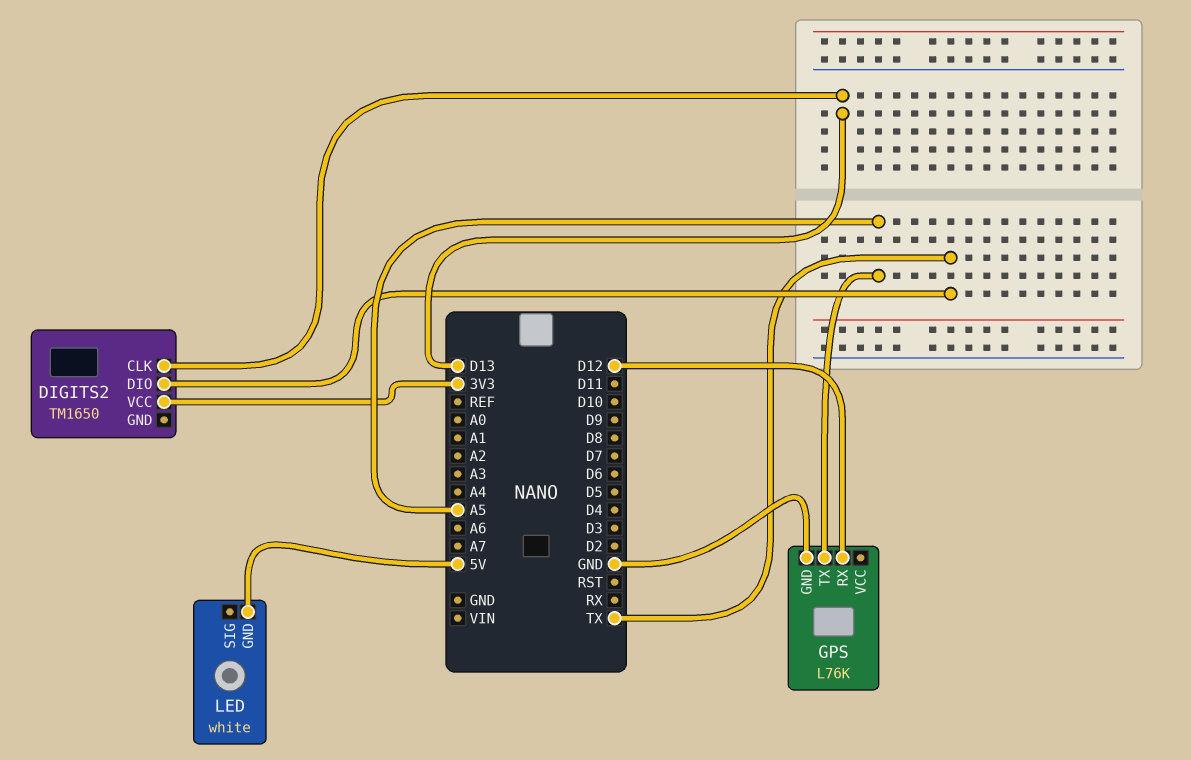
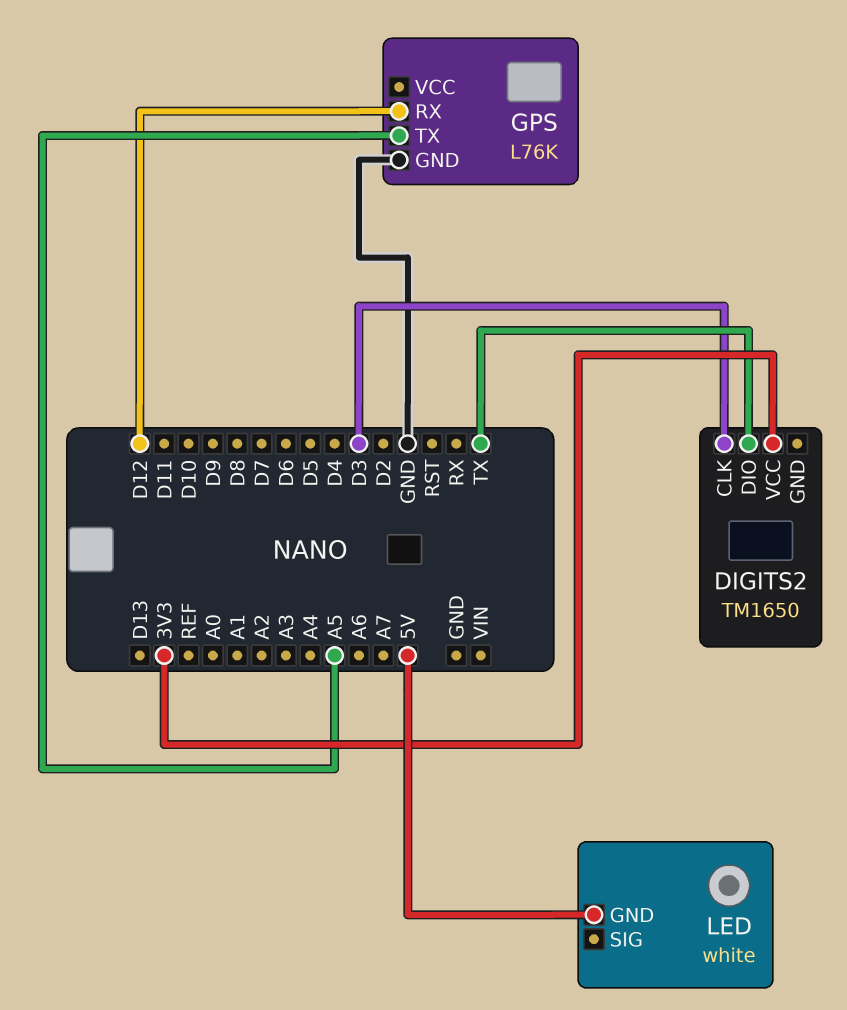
DIGITS2 pin CLK: D13 -> D3

